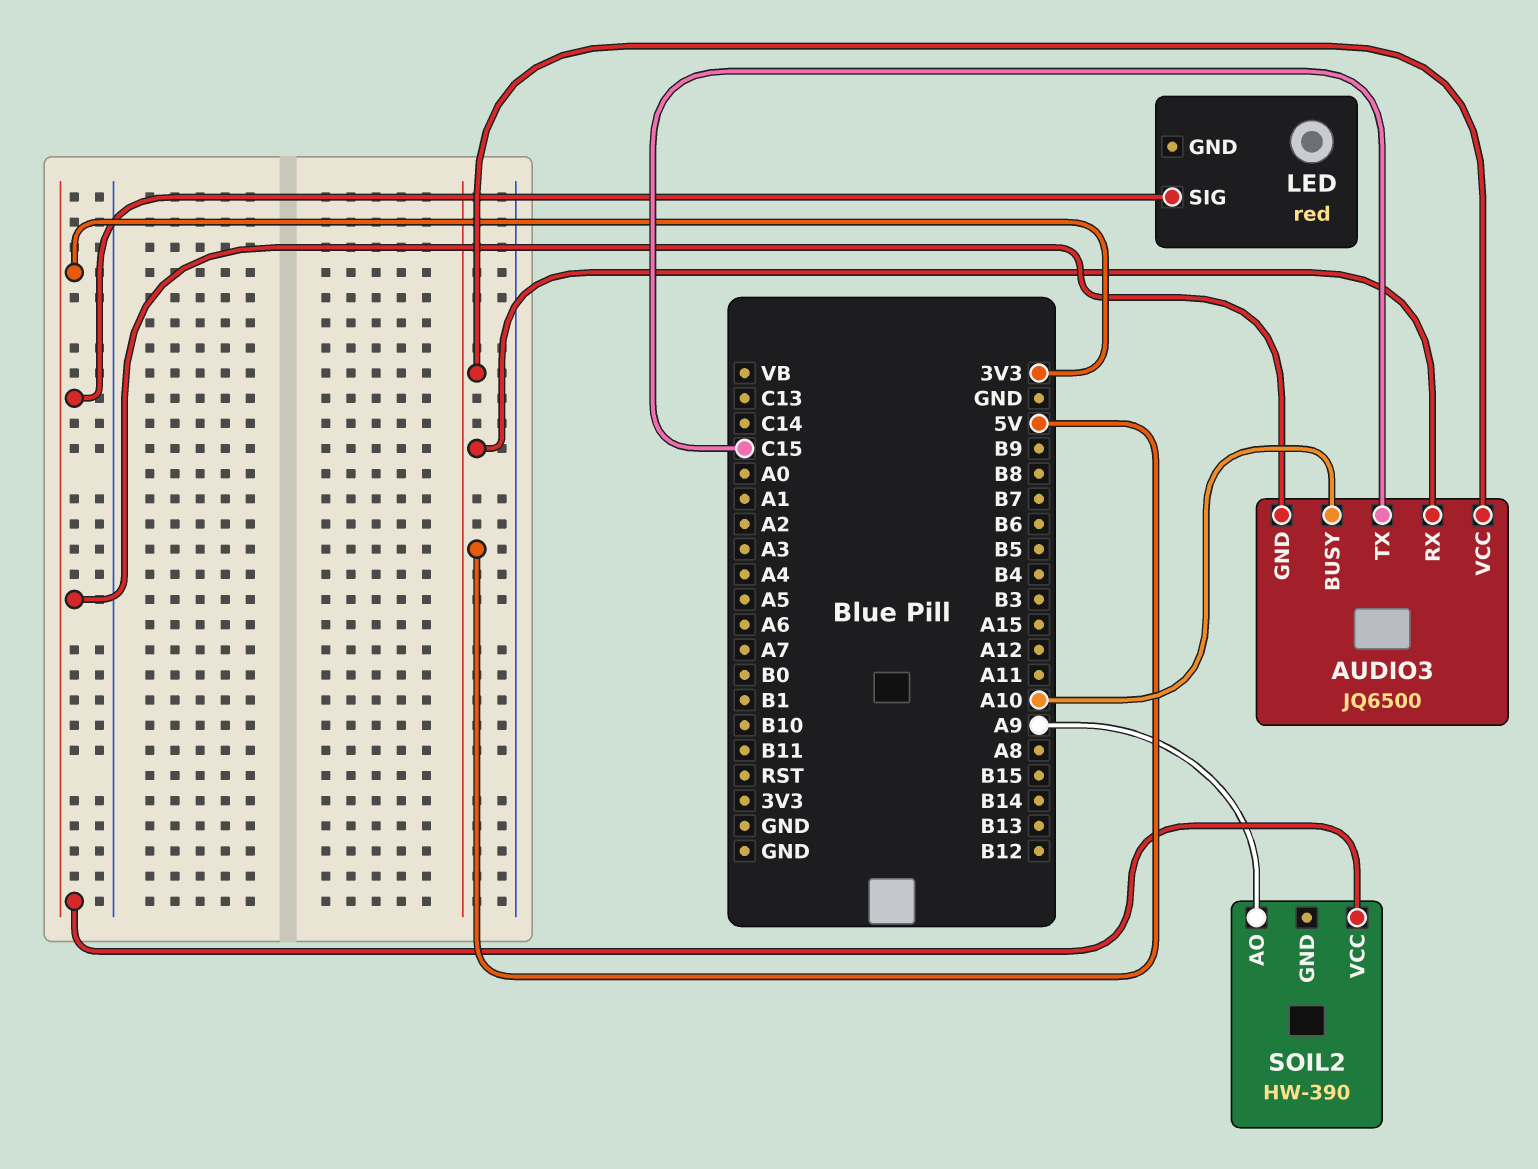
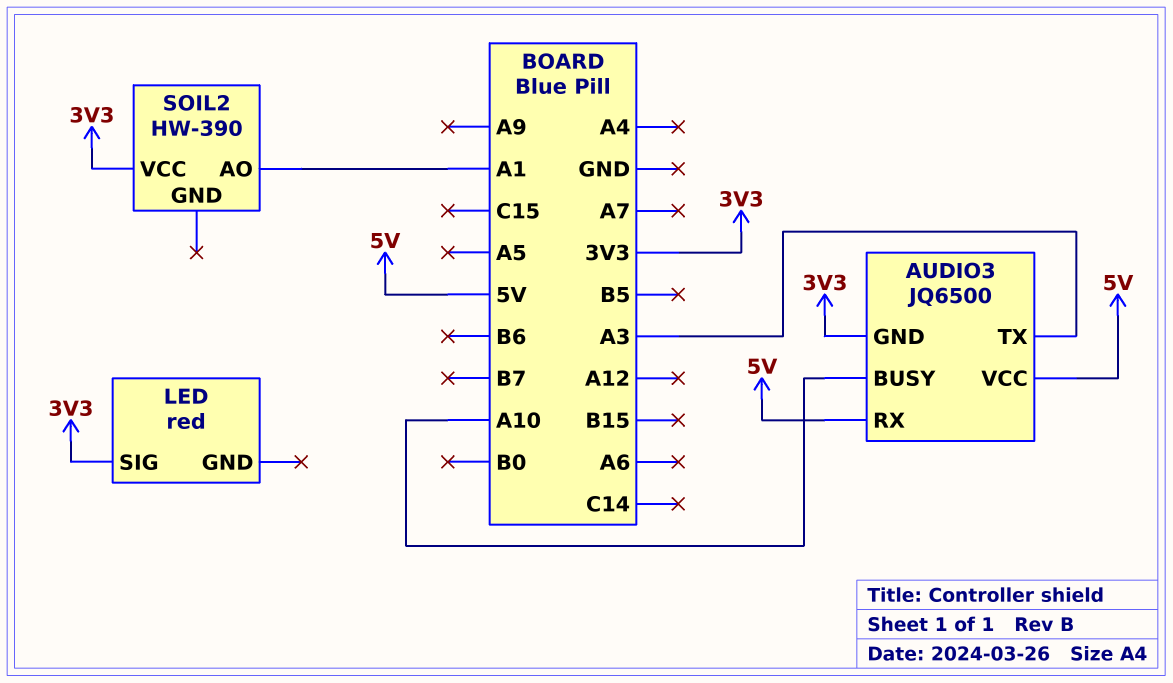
AUDIO3 pin TX: C15 -> A3
SOIL2 pin AO: A9 -> A1

